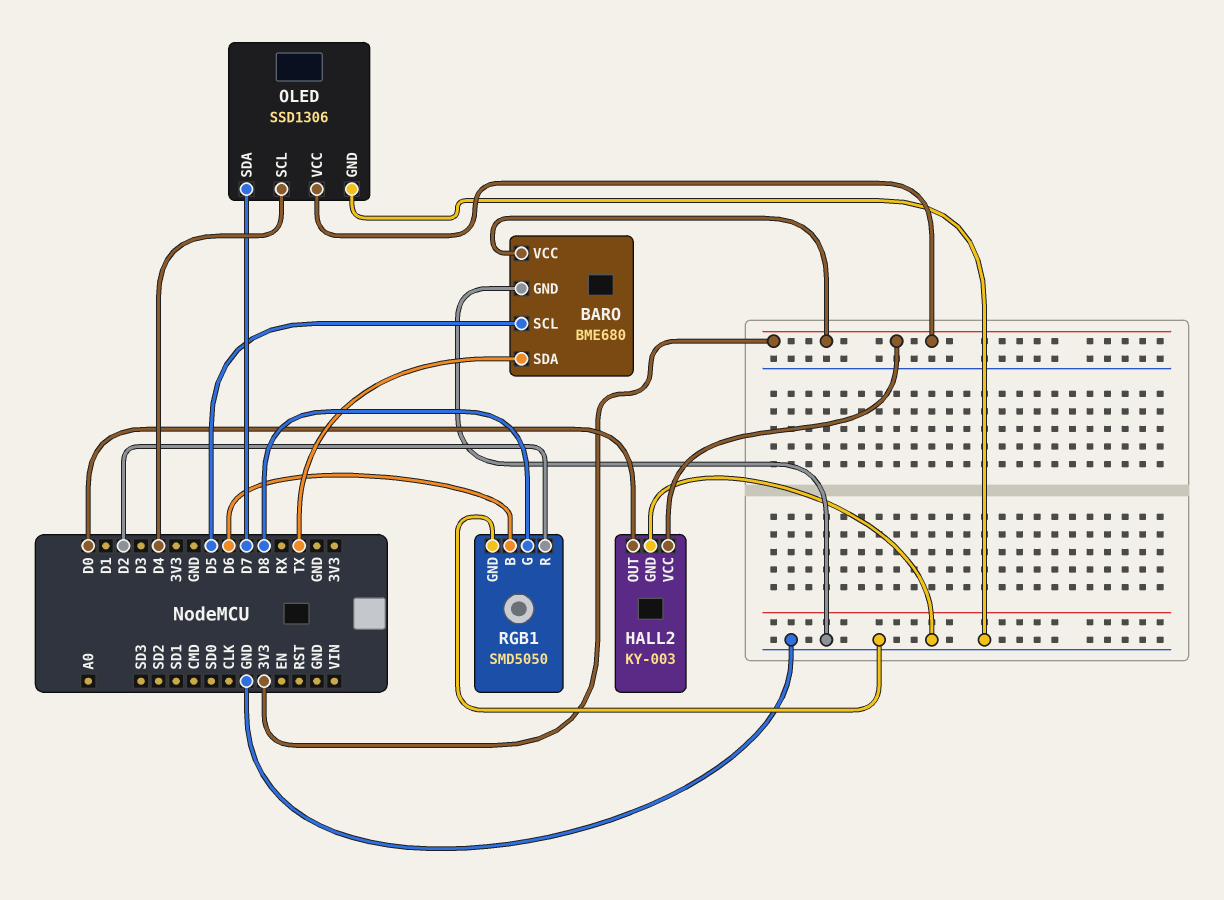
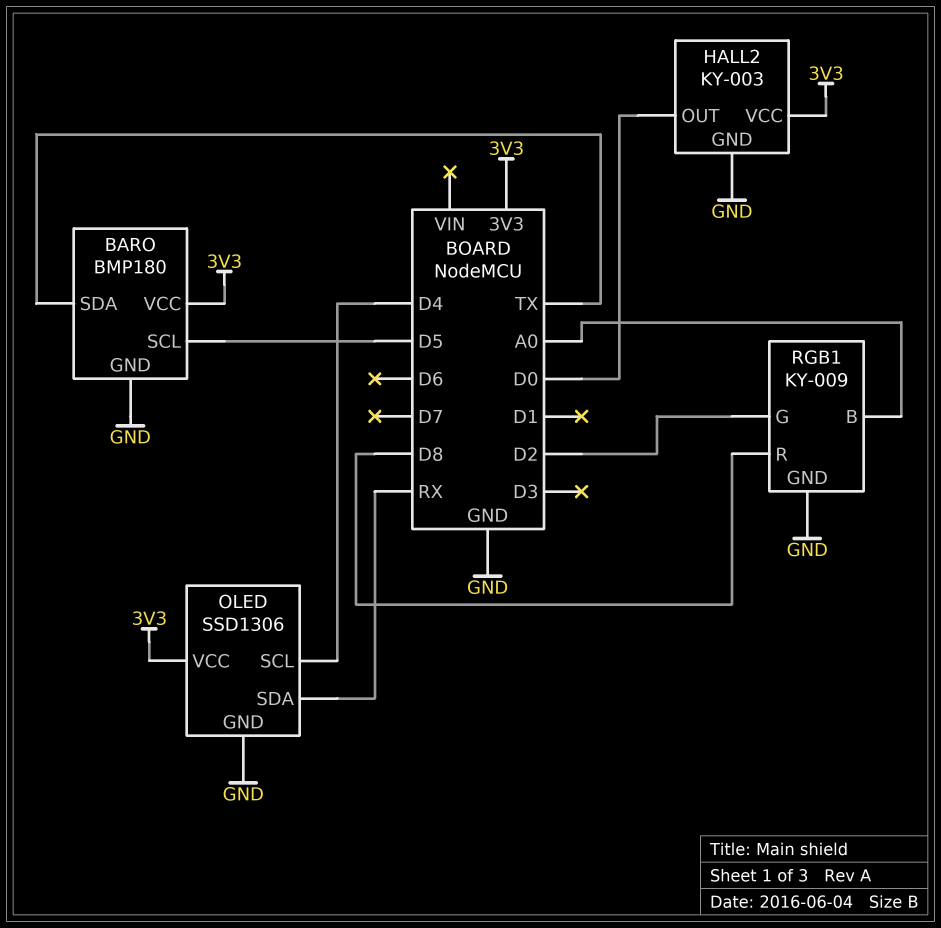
BARO: BME680 -> BMP180
OLED pin SDA: D7 -> RX
RGB1: SMD5050 -> KY-009
RGB1 pin B: D6 -> A0
RGB1 pin G: D8 -> D2
RGB1 pin R: D2 -> D8

